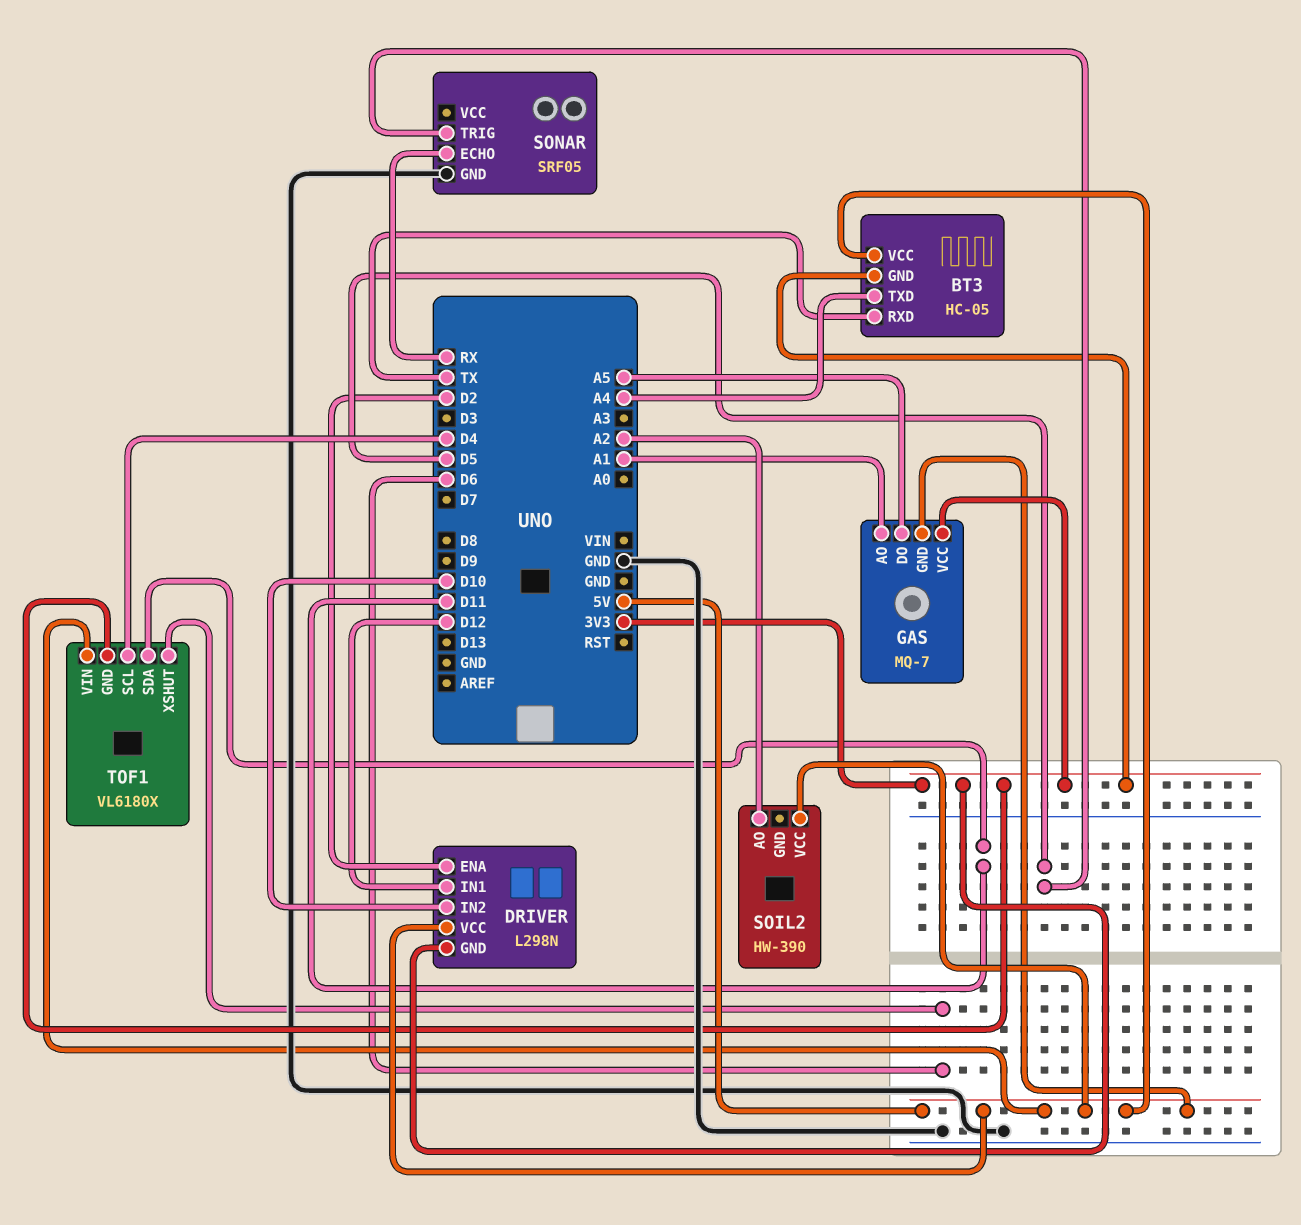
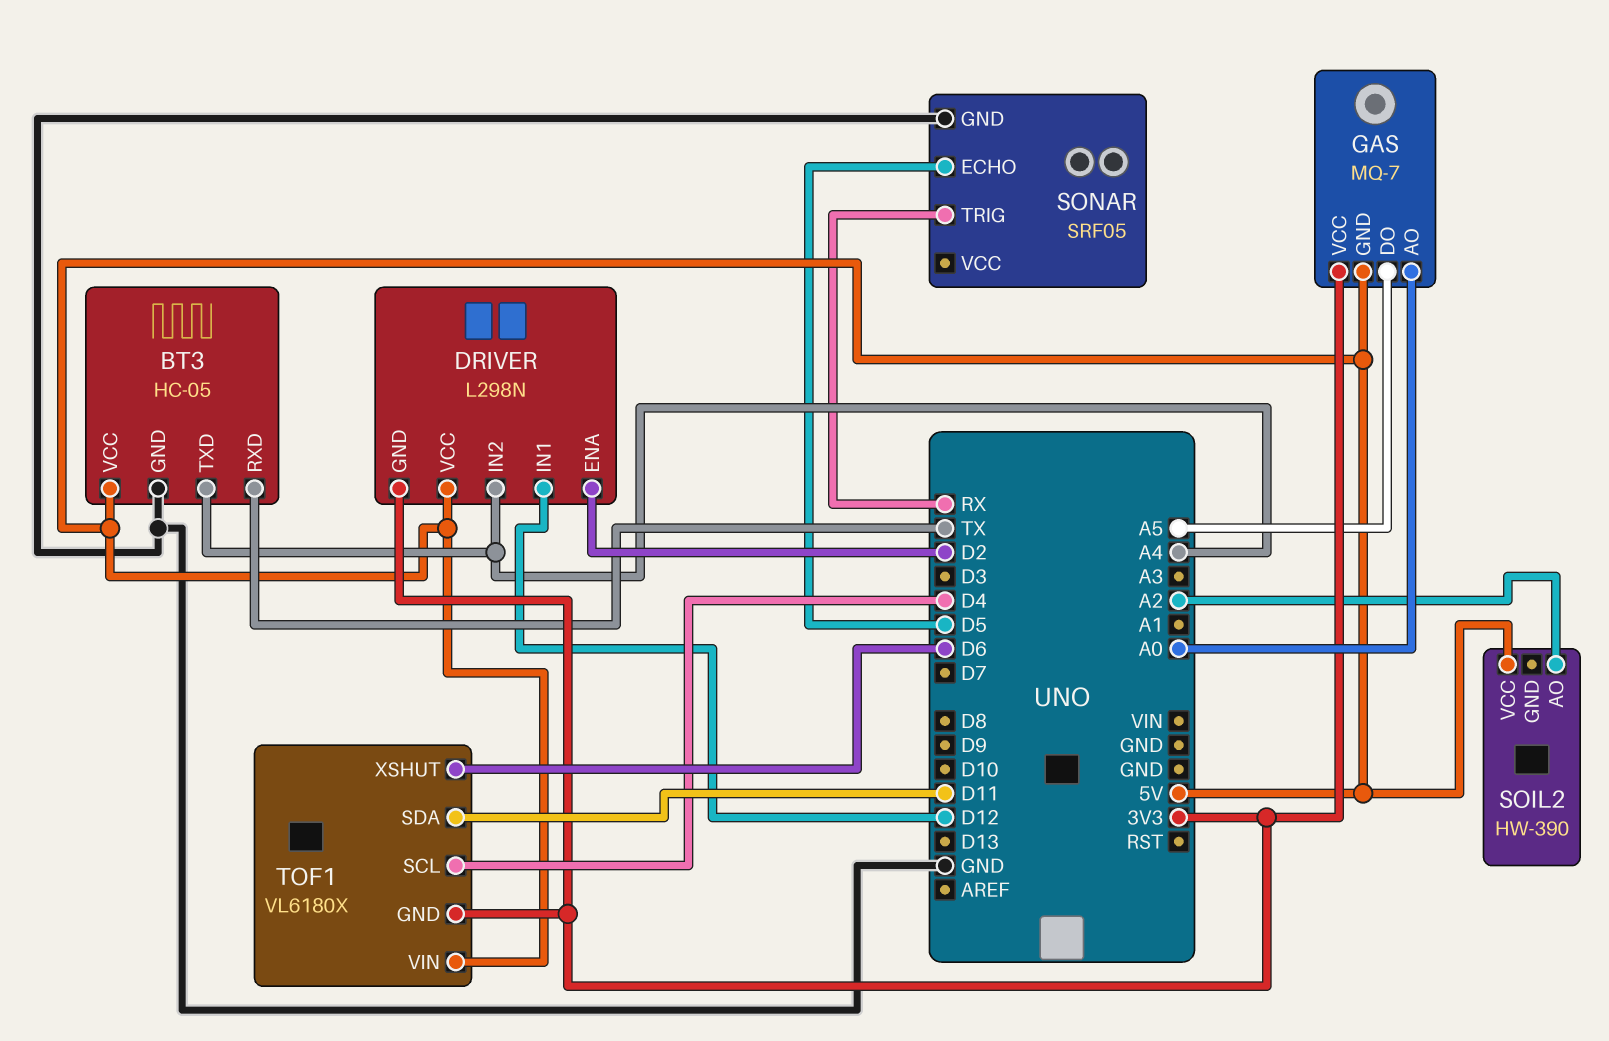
BT3 pin GND: 3V3 -> GND
DRIVER pin IN2: D10 -> A4
GAS pin AO: A1 -> A0
SONAR pin ECHO: RX -> D5
SONAR pin TRIG: D5 -> RX

